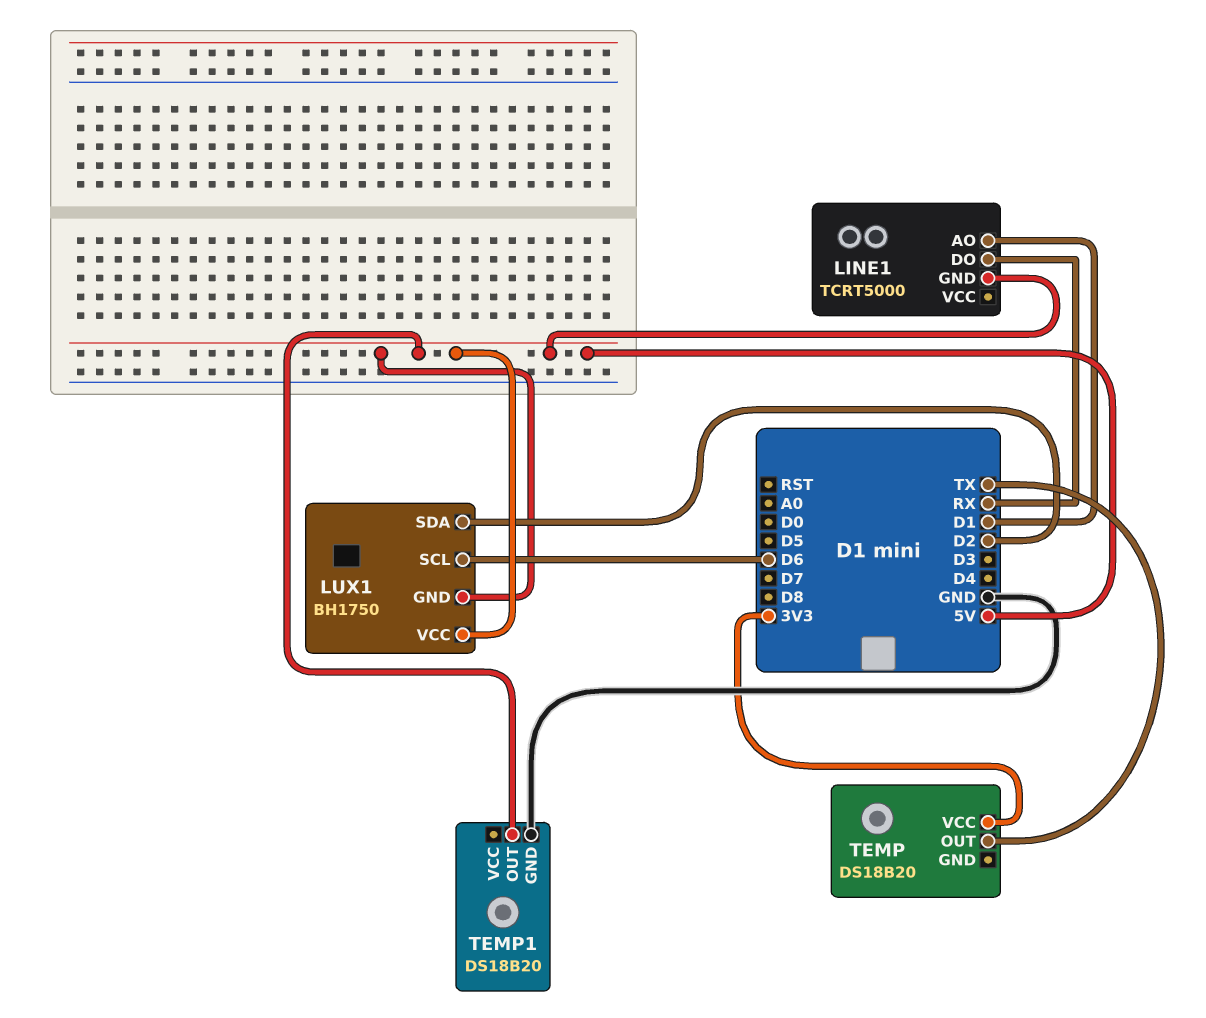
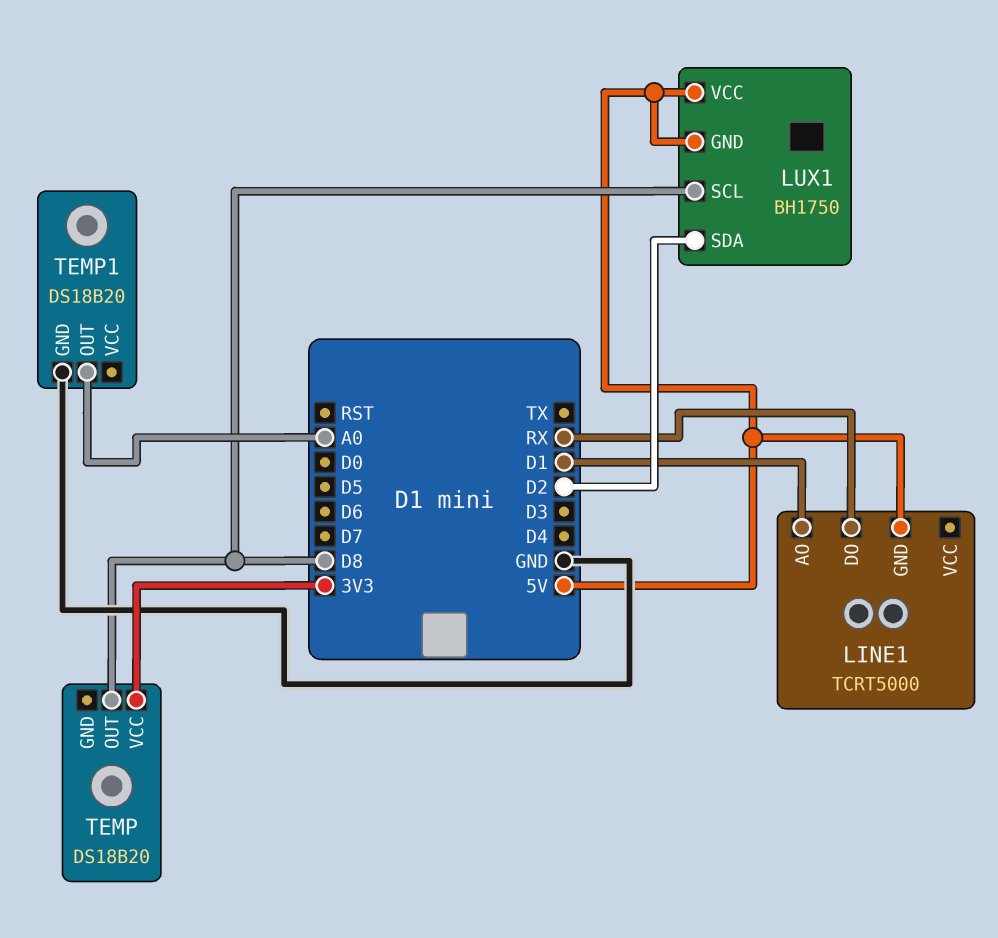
LUX1 pin SCL: D6 -> D8
TEMP pin OUT: TX -> D8
TEMP1 pin OUT: 5V -> A0

